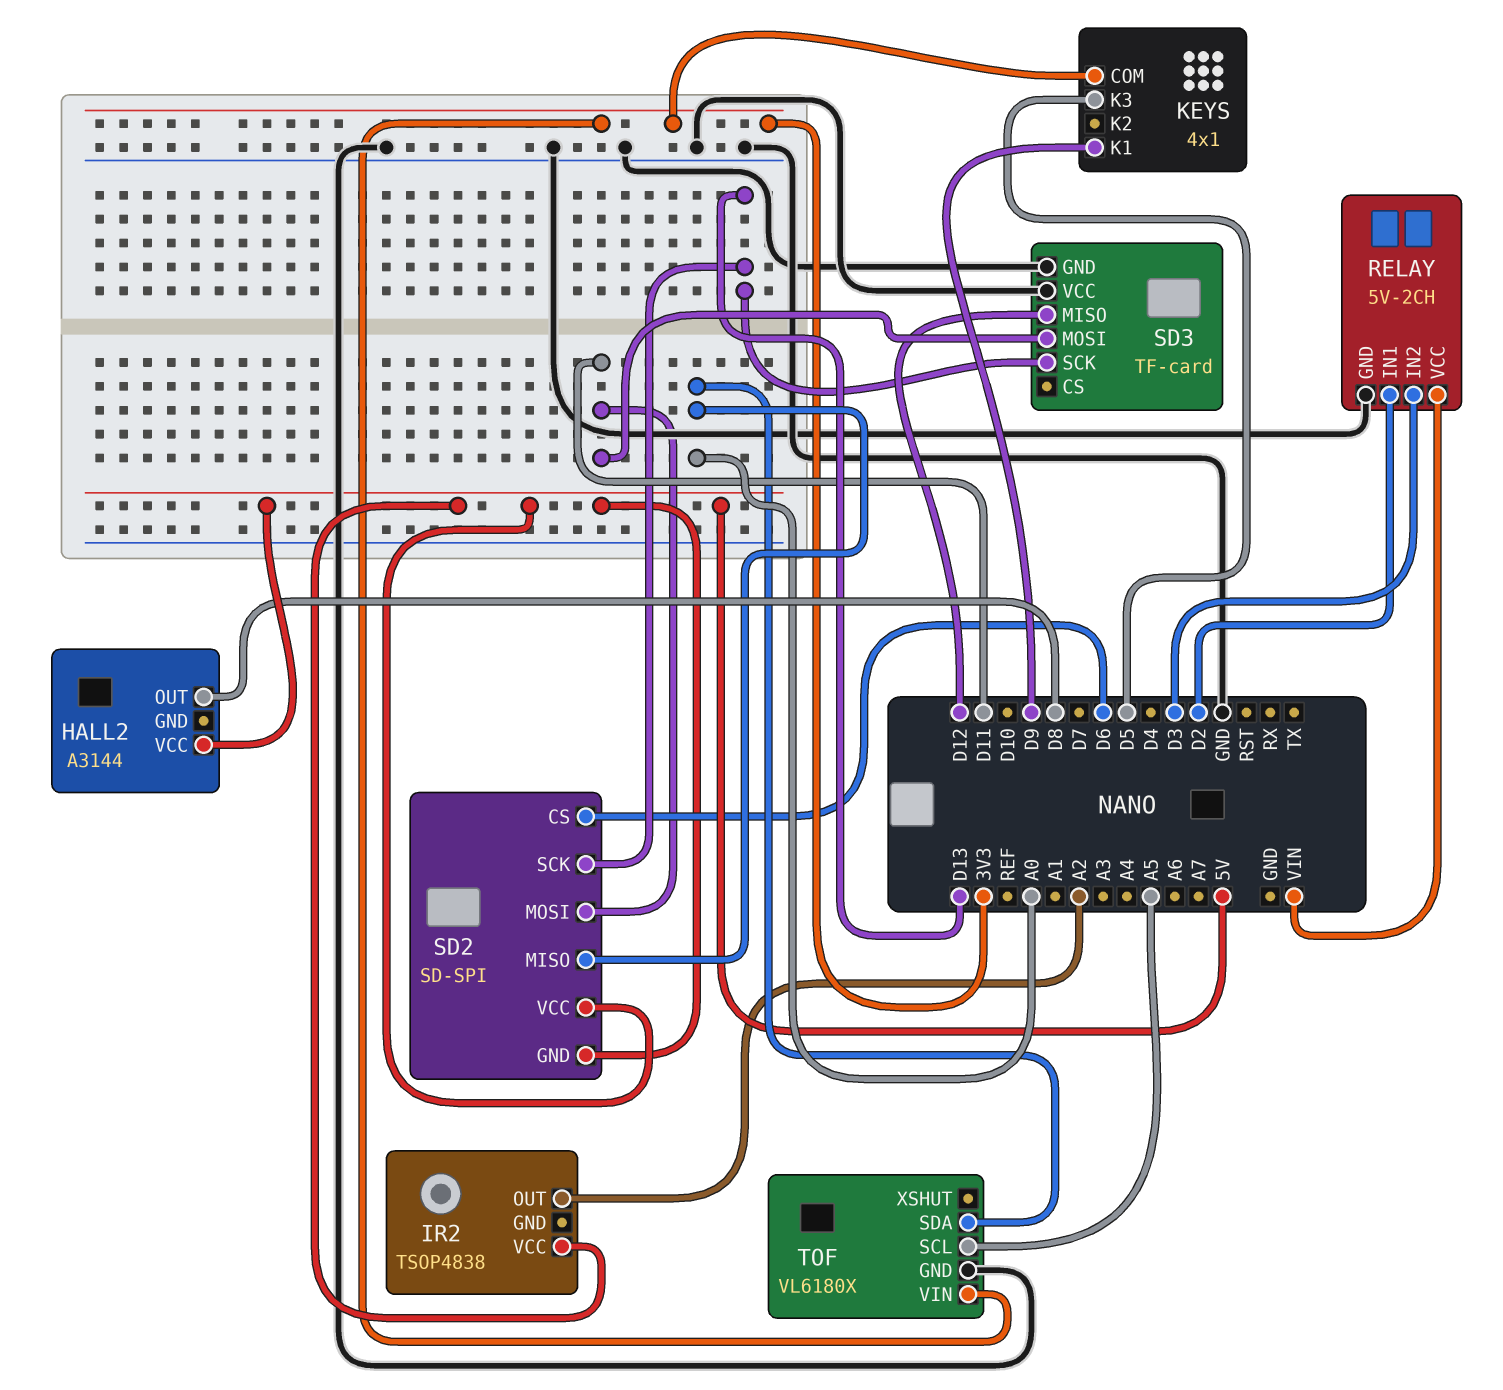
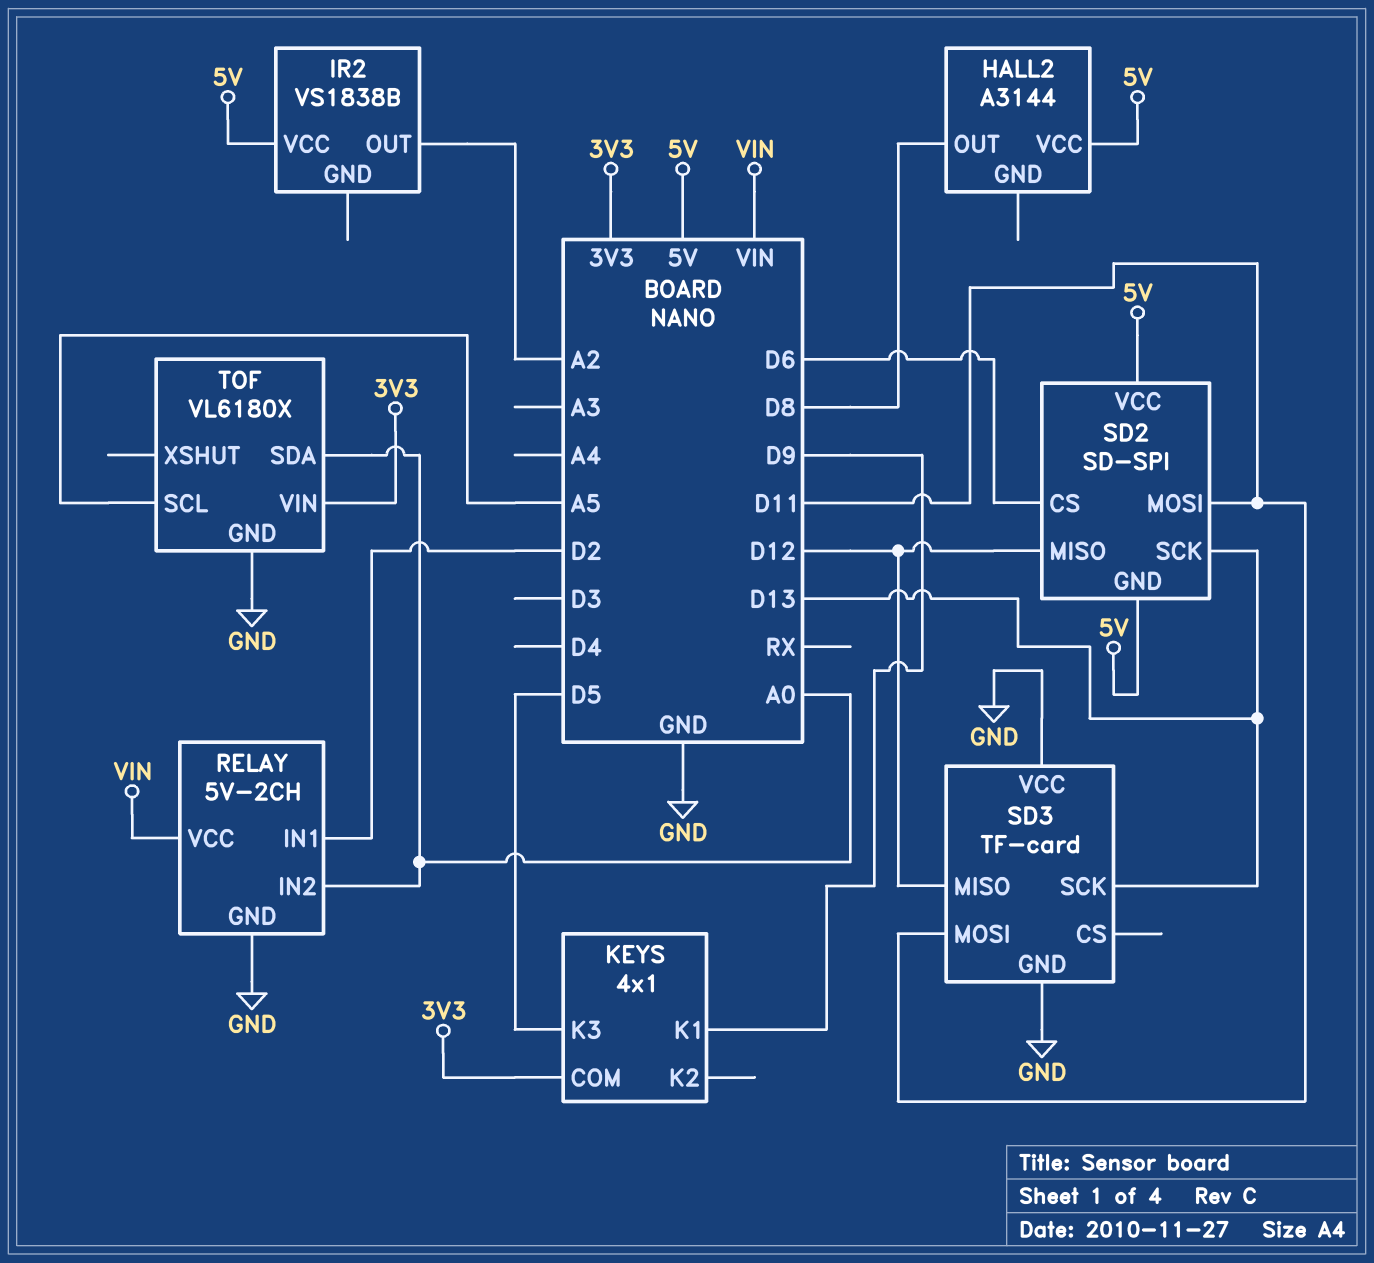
IR2: TSOP4838 -> VS1838B
RELAY pin IN2: D3 -> A0
SD2 pin MISO: A0 -> D12

